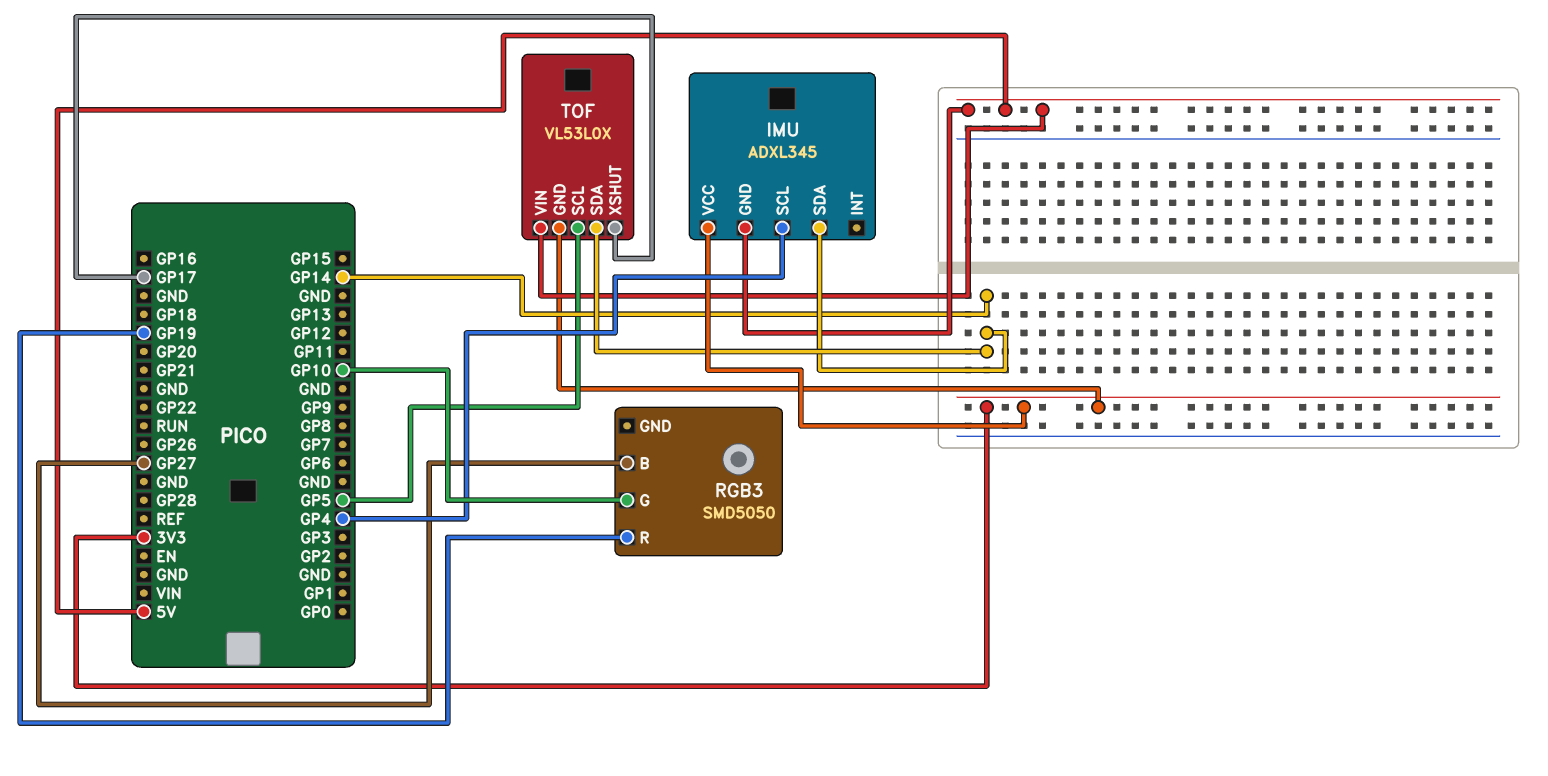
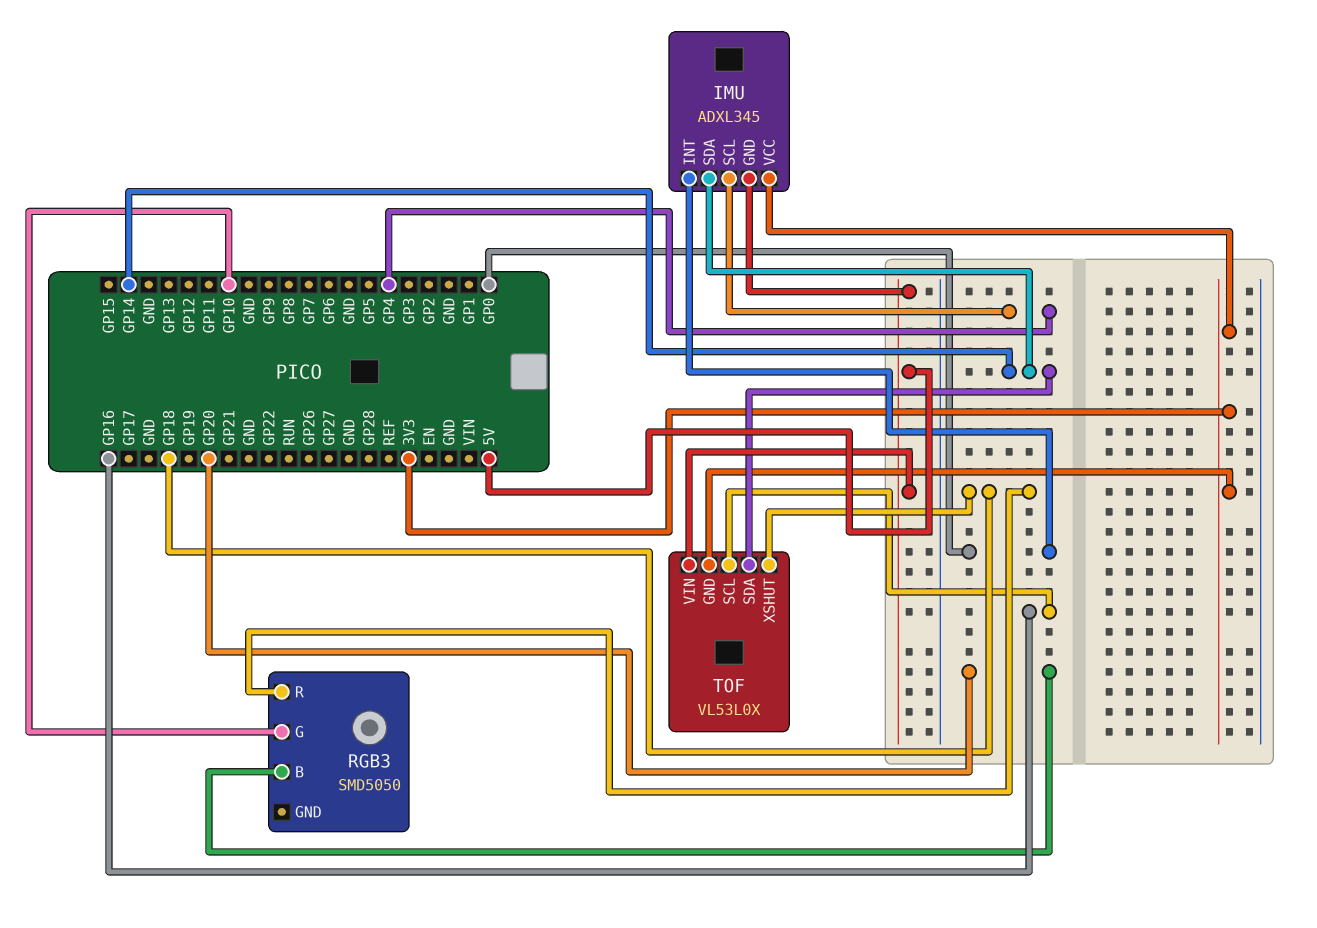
IMU pin INT: none -> GP0
RGB3 pin B: GP27 -> GP20
RGB3 pin R: GP19 -> GP18
TOF pin SCL: GP5 -> GP16
TOF pin XSHUT: GP17 -> GP18

